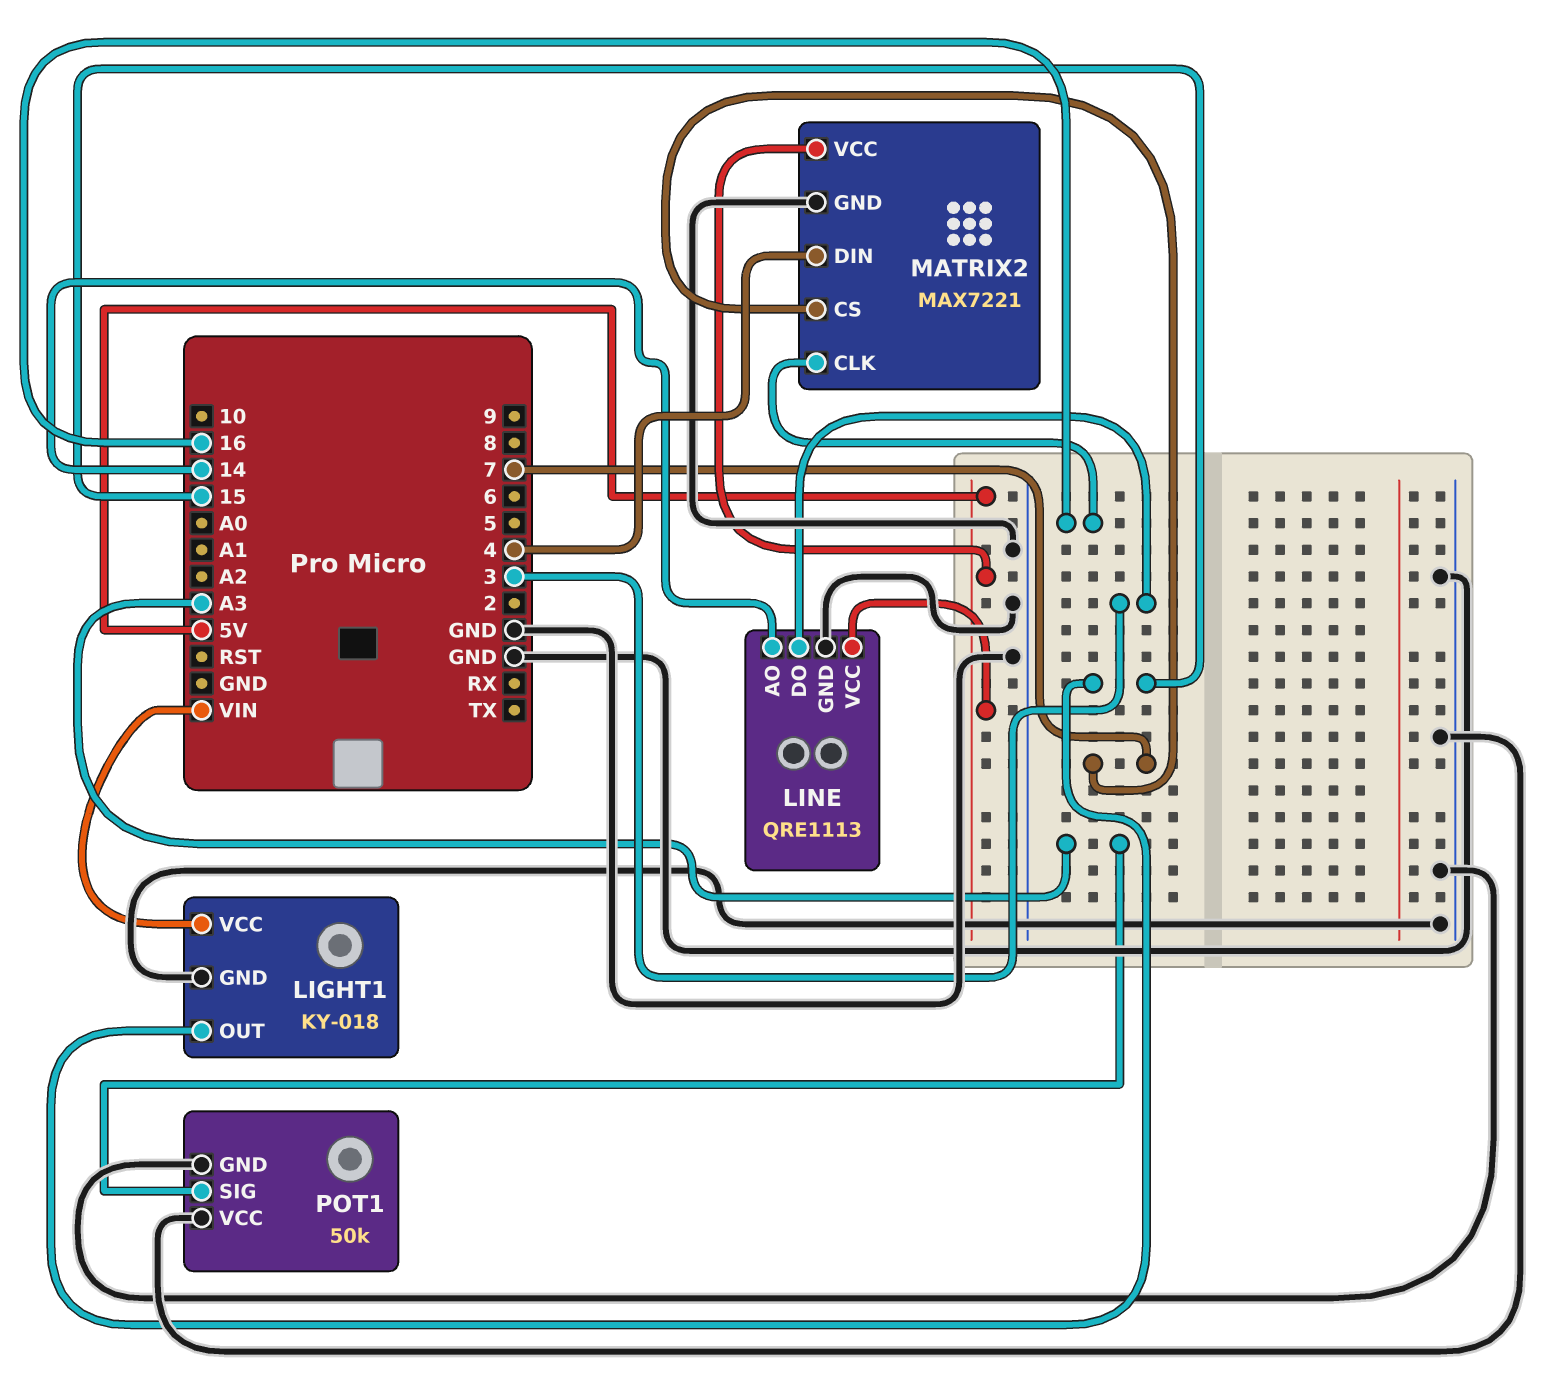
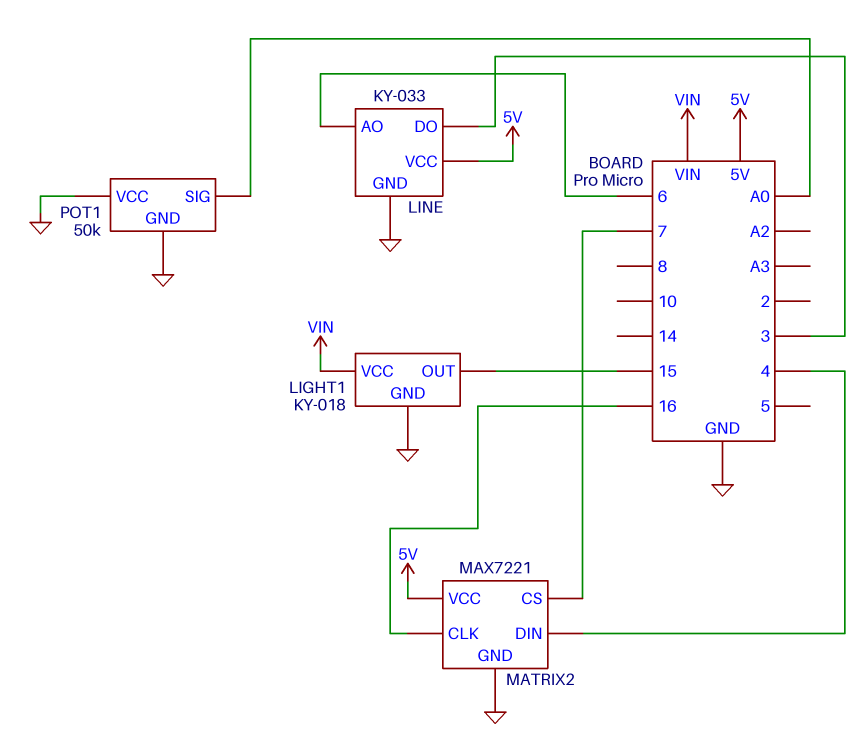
LINE: QRE1113 -> KY-033
LINE pin AO: 14 -> 6
POT1 pin SIG: A3 -> A0

